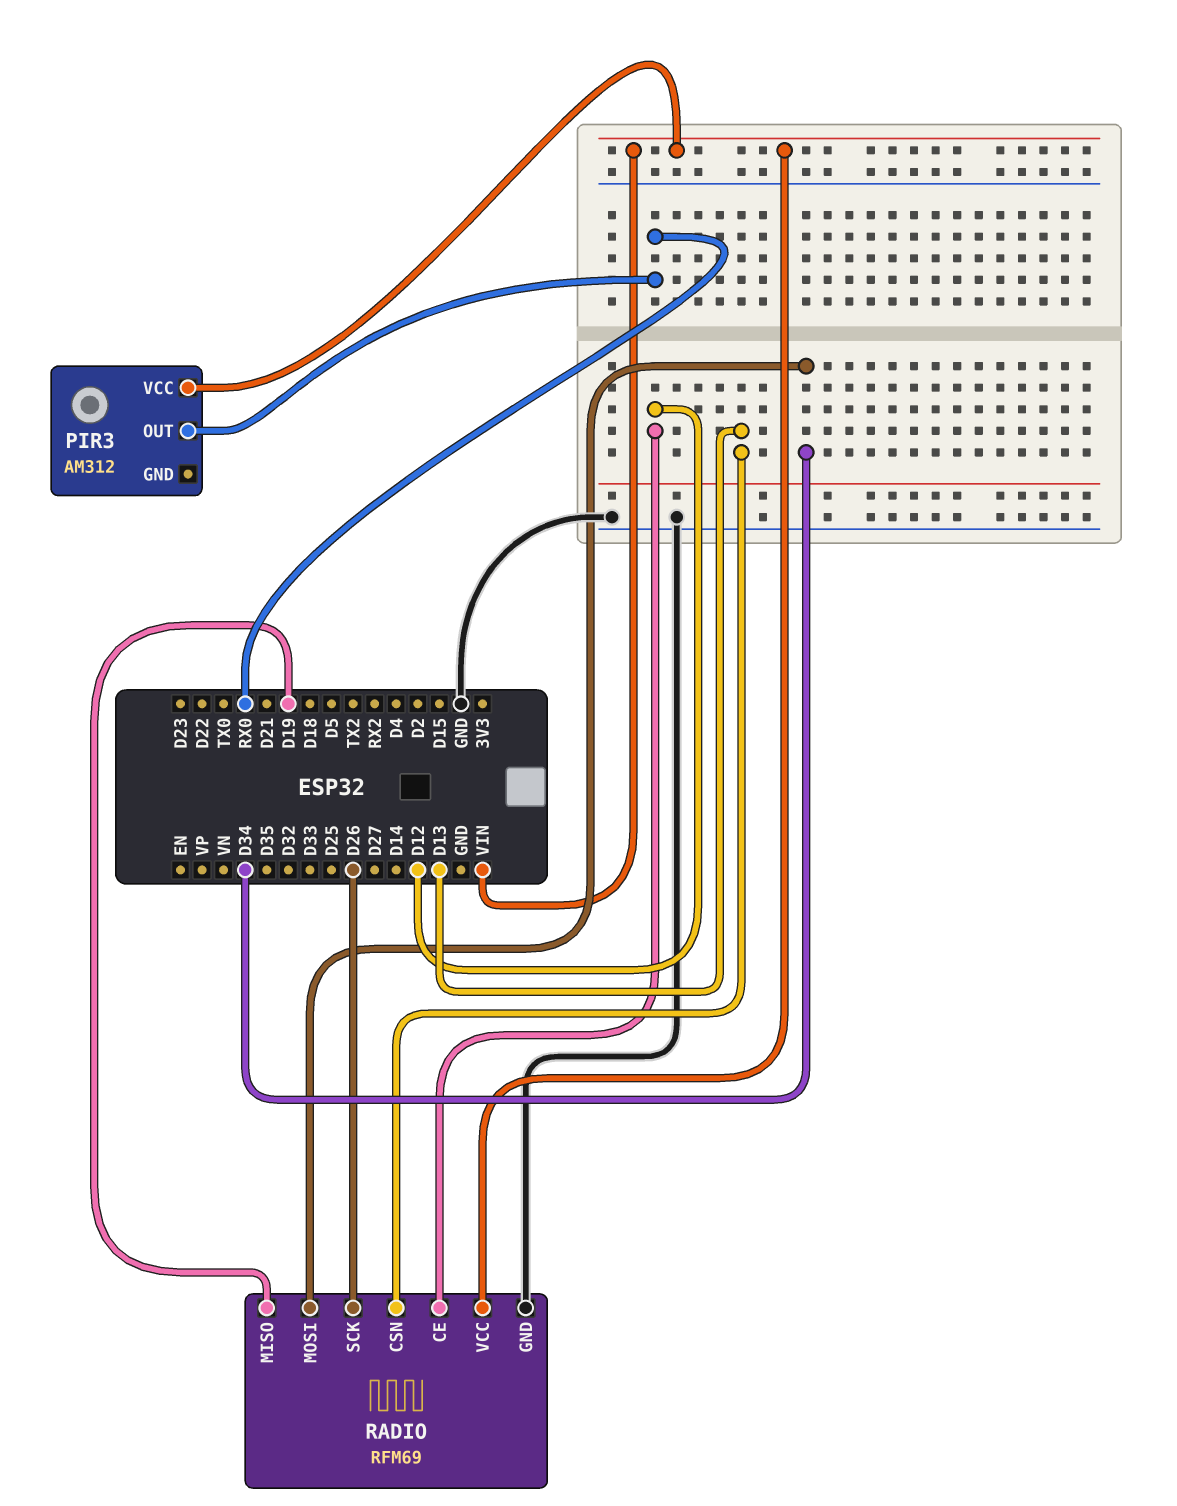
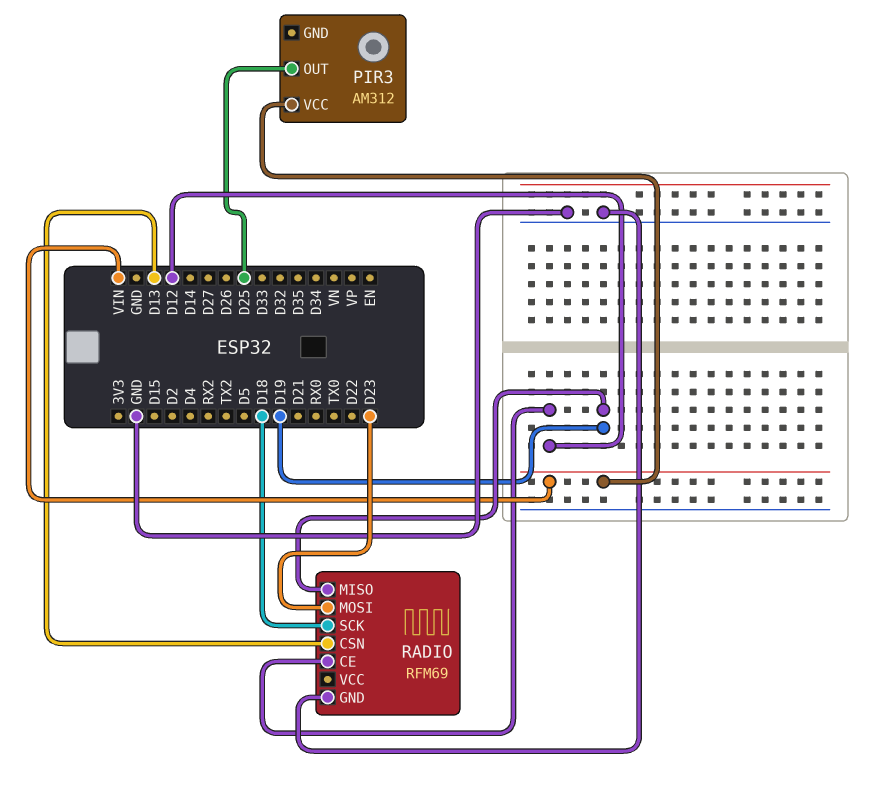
PIR3 pin OUT: RX0 -> D25
RADIO pin MOSI: D34 -> D23
RADIO pin SCK: D26 -> D18
RADIO pin VCC: VIN -> none

